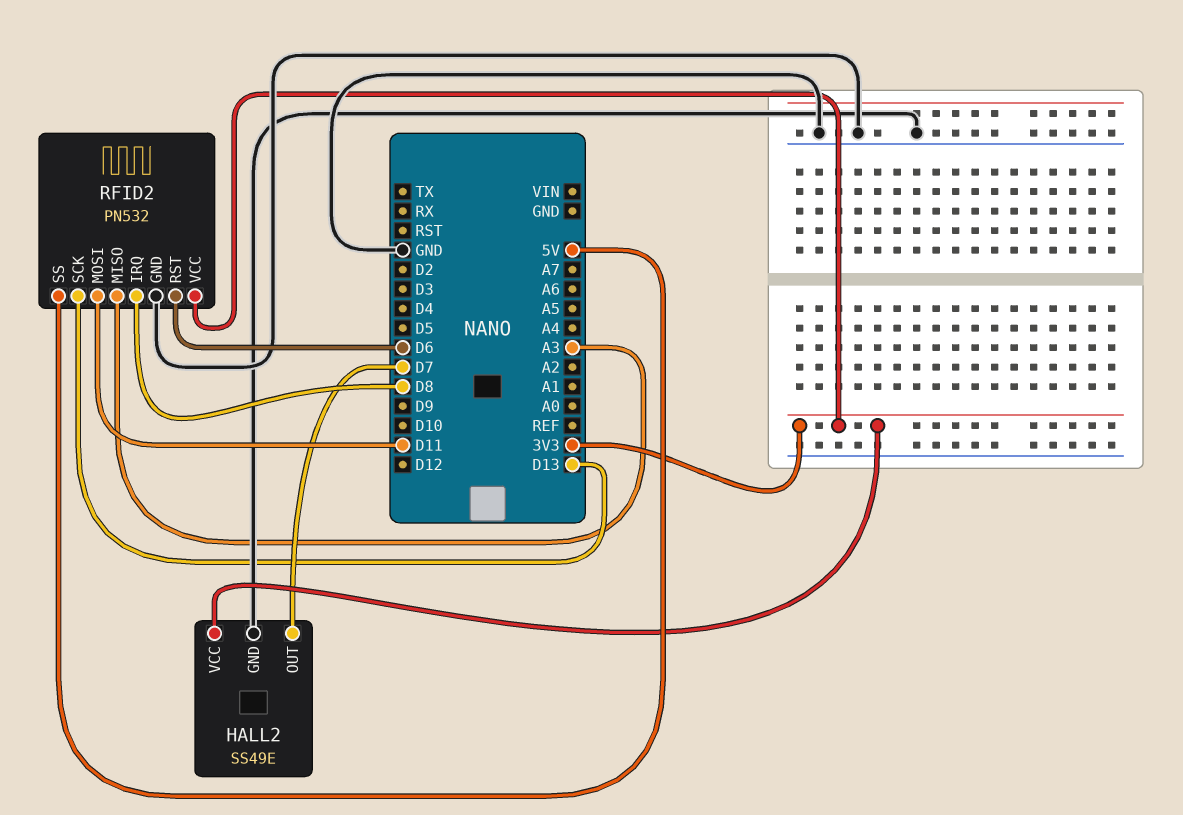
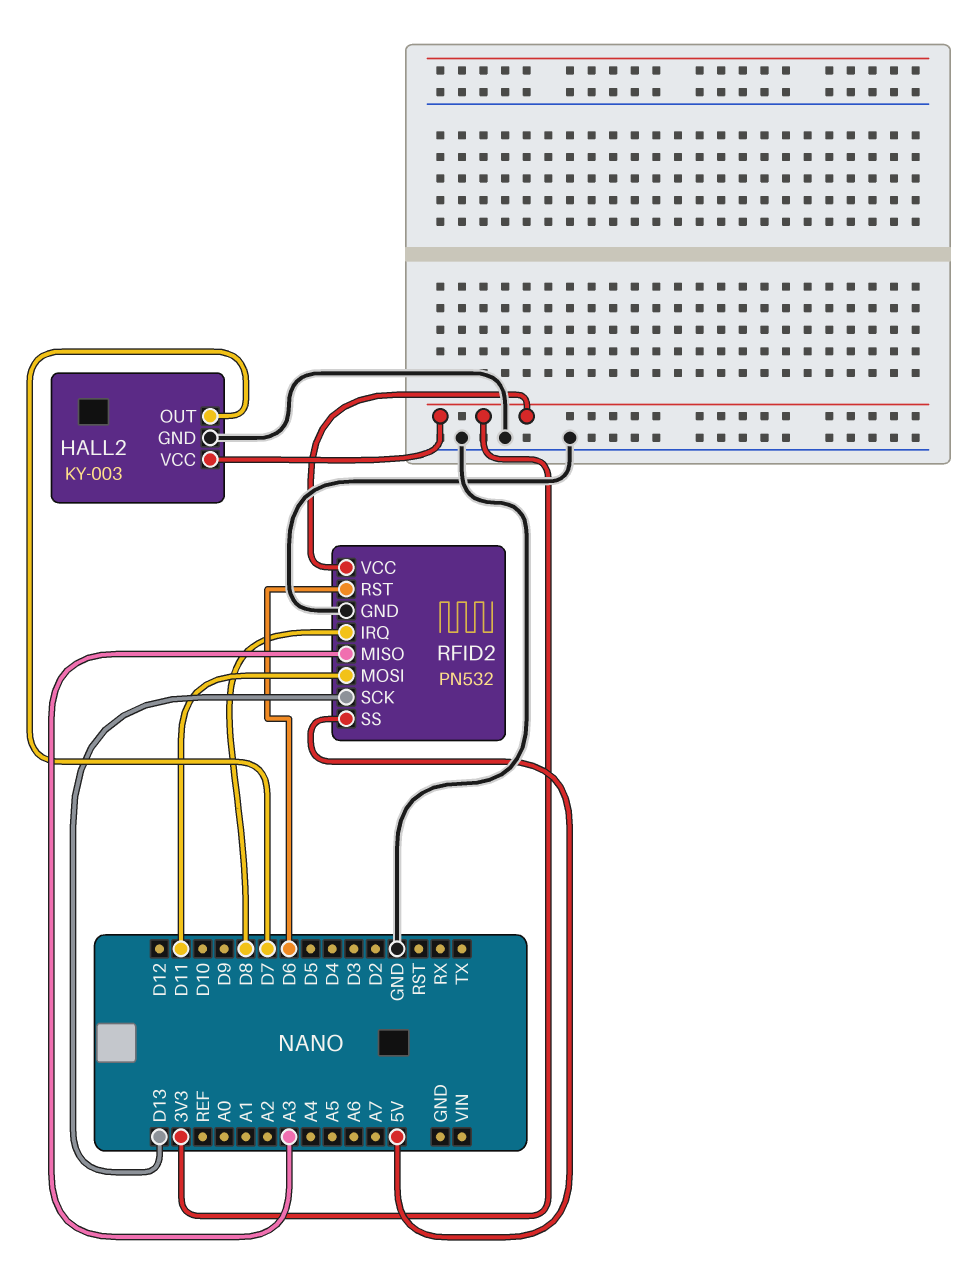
HALL2: SS49E -> KY-003

